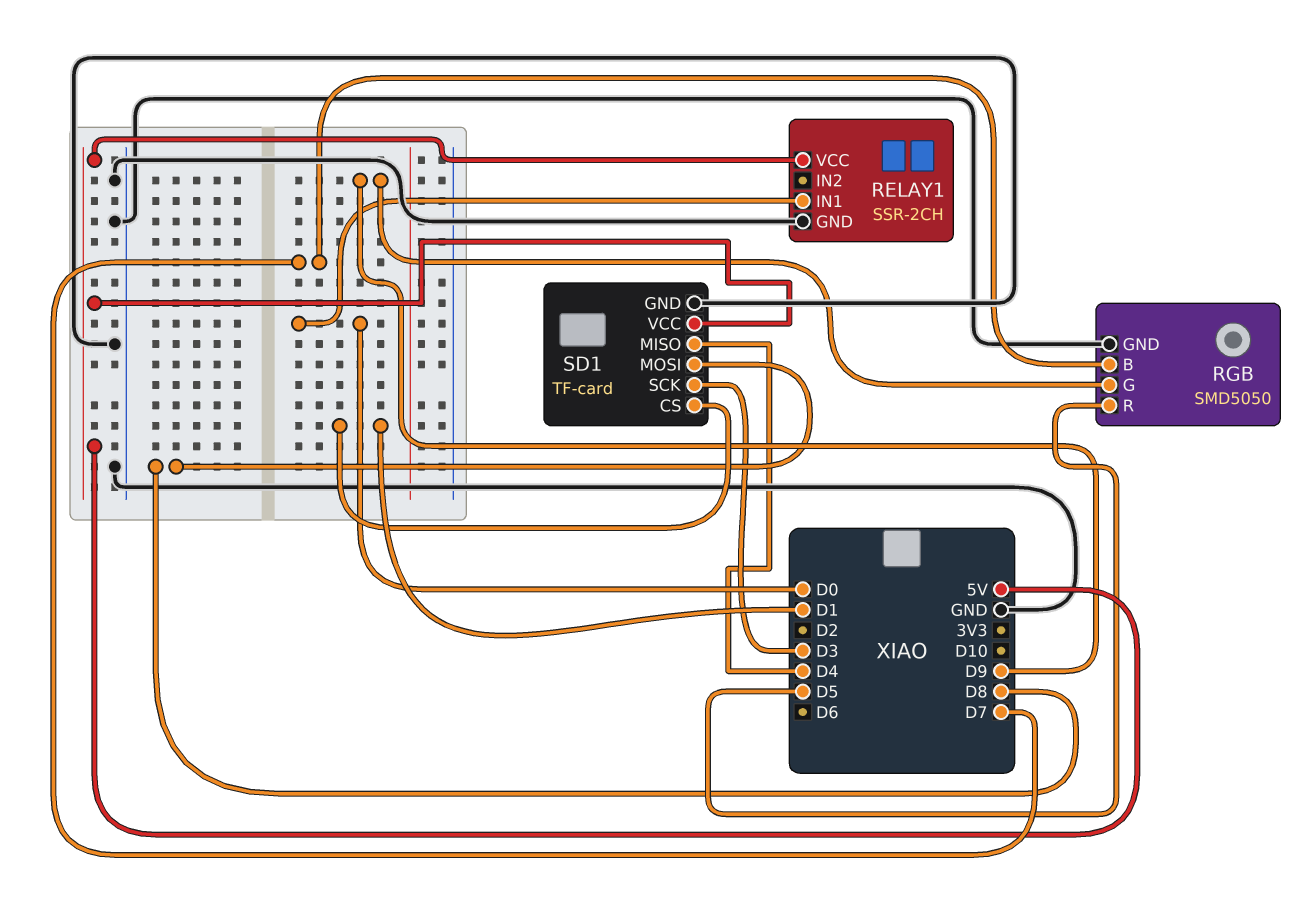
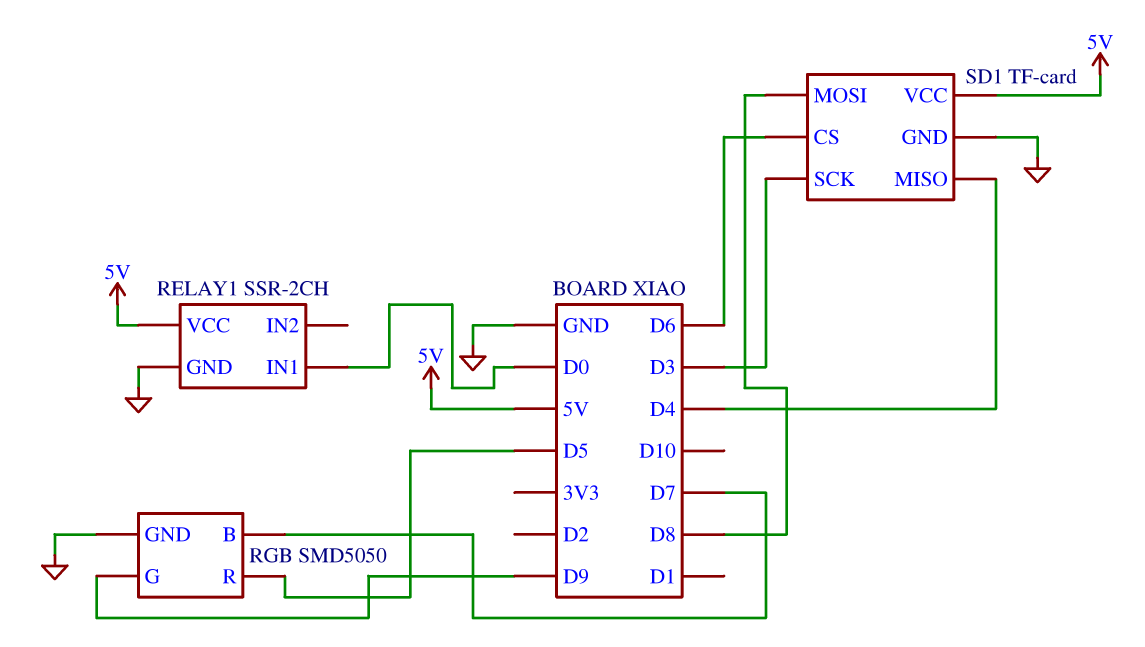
SD1 pin CS: D1 -> D6

